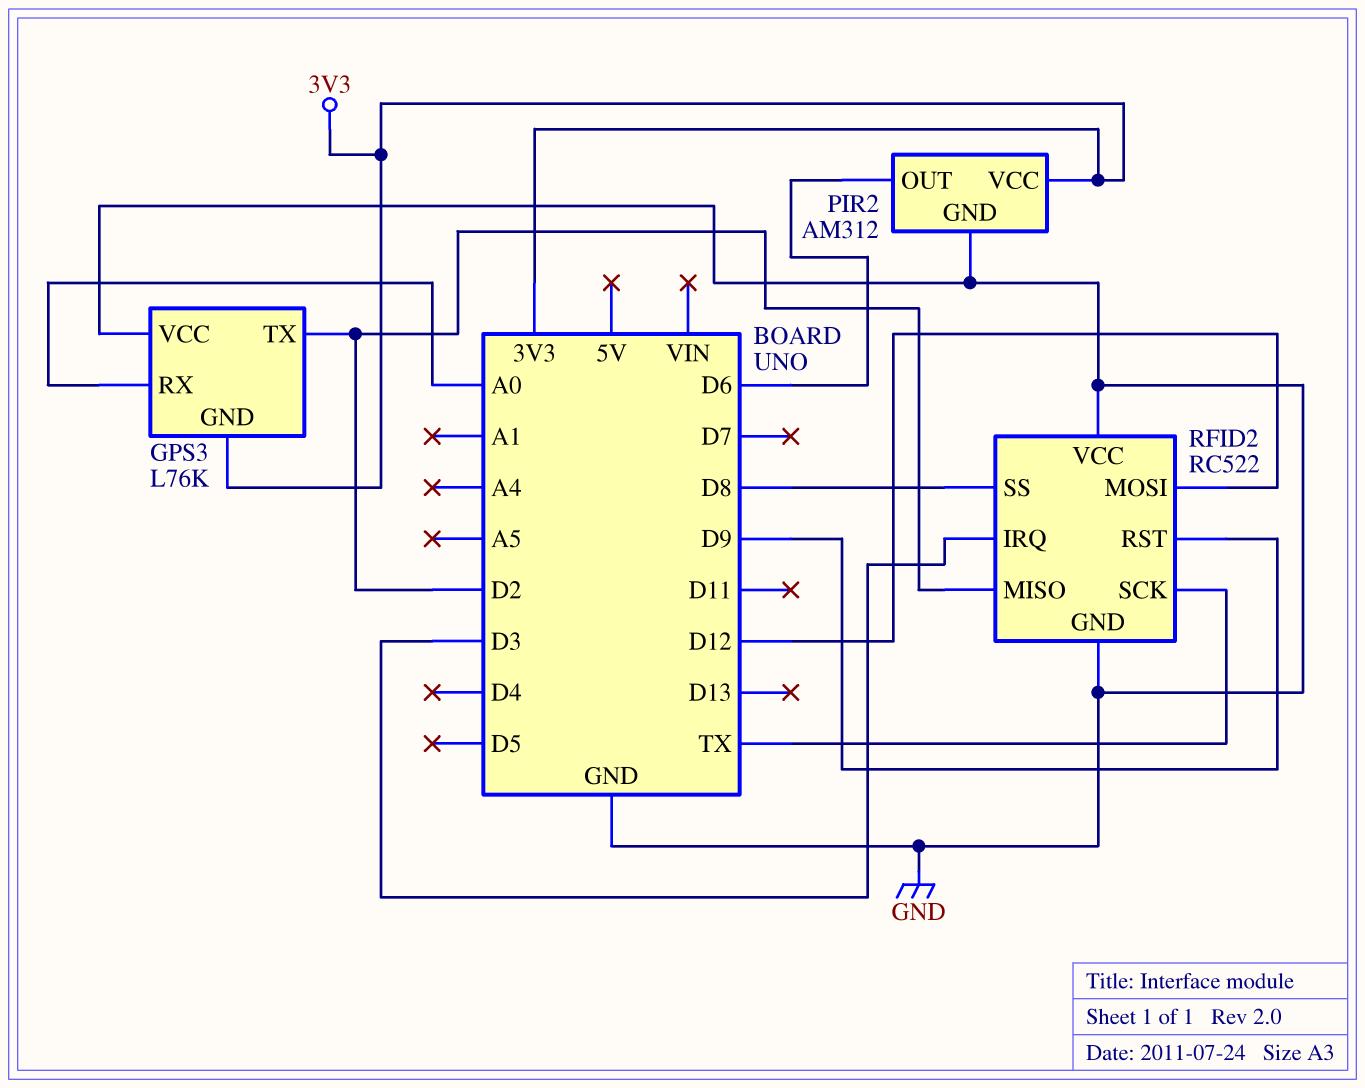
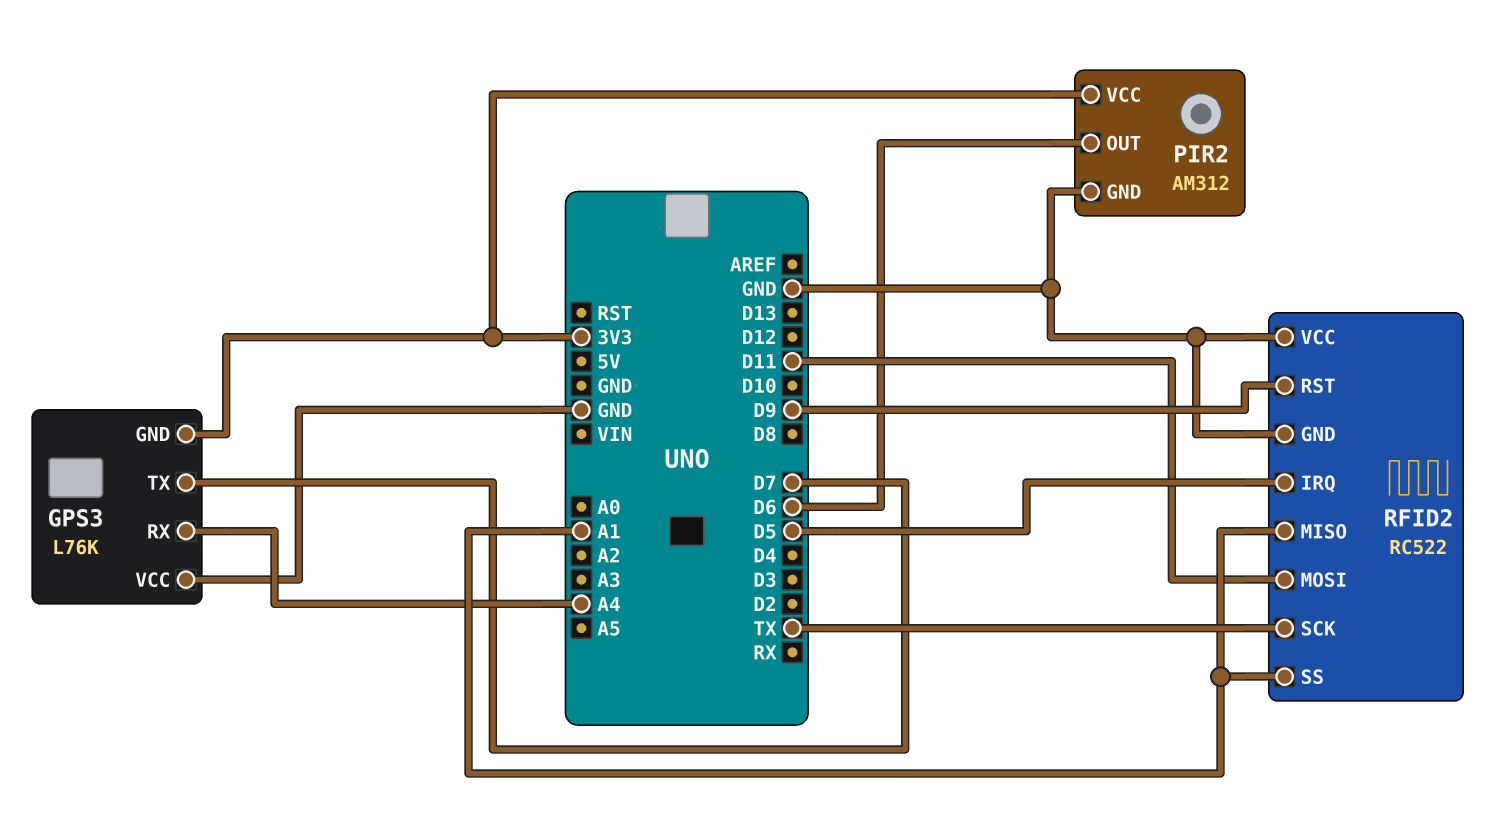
GPS3 pin RX: A0 -> A4
GPS3 pin TX: D2 -> D7
RFID2 pin IRQ: D3 -> D5
RFID2 pin MISO: D2 -> A1
RFID2 pin MOSI: D12 -> D11
RFID2 pin SS: D8 -> A1

